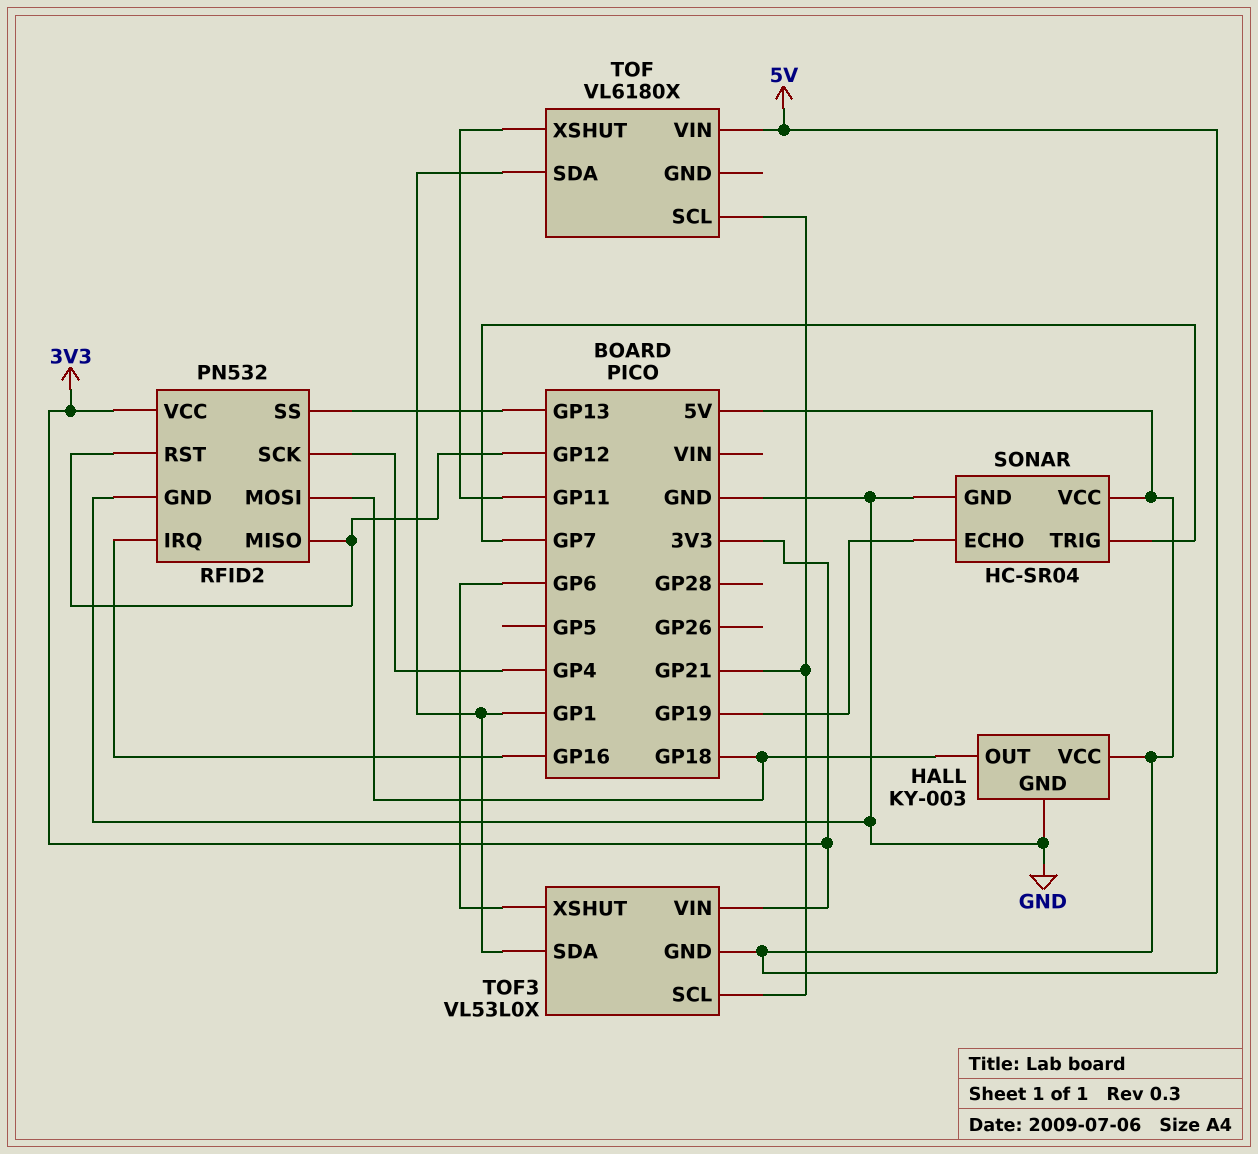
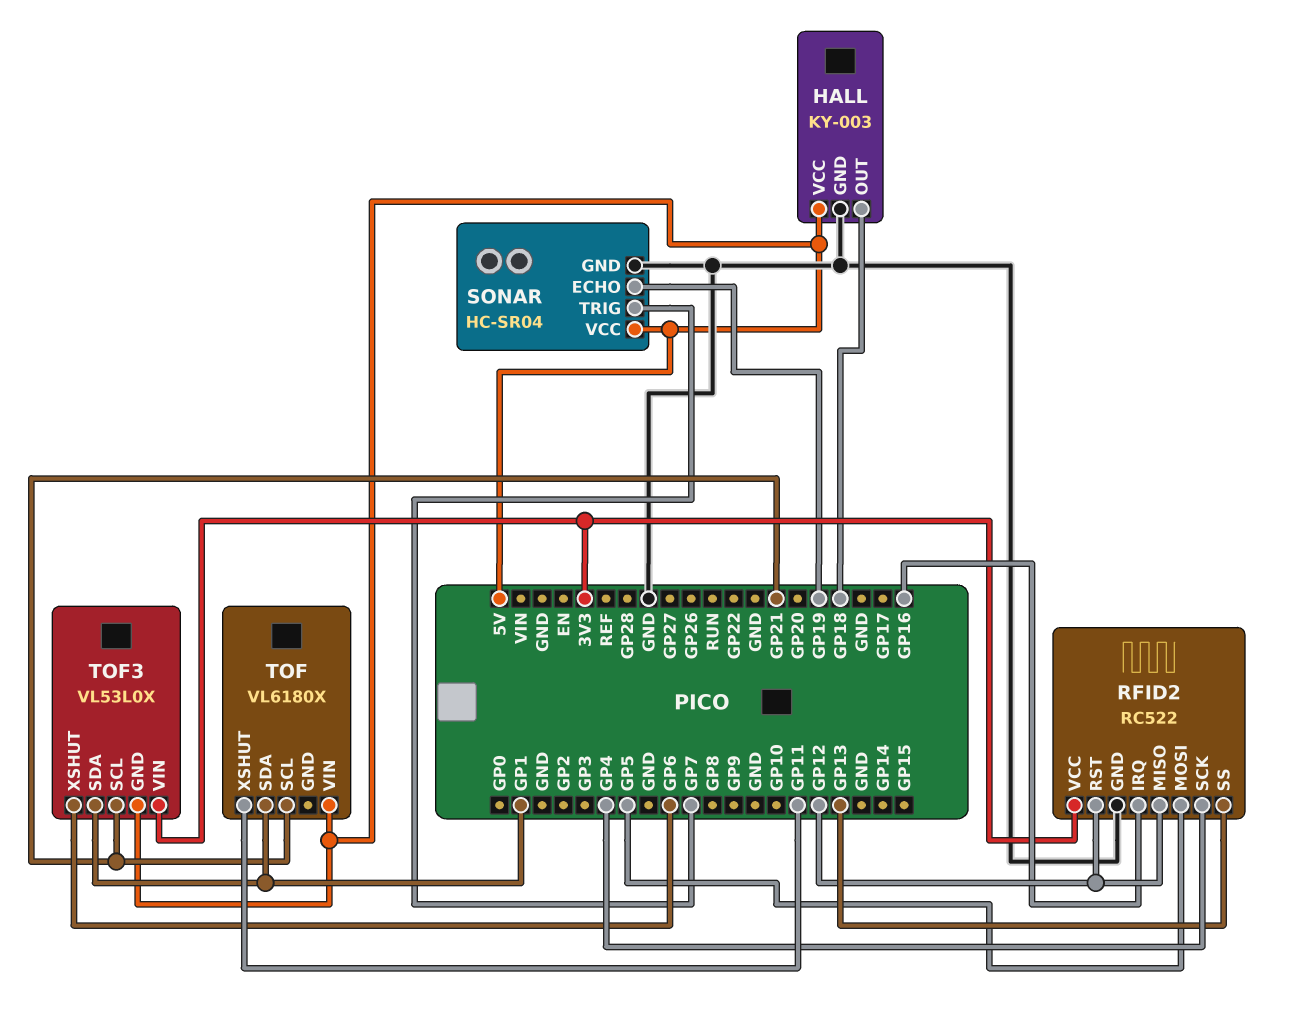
RFID2: PN532 -> RC522
RFID2 pin MOSI: GP18 -> GP5

